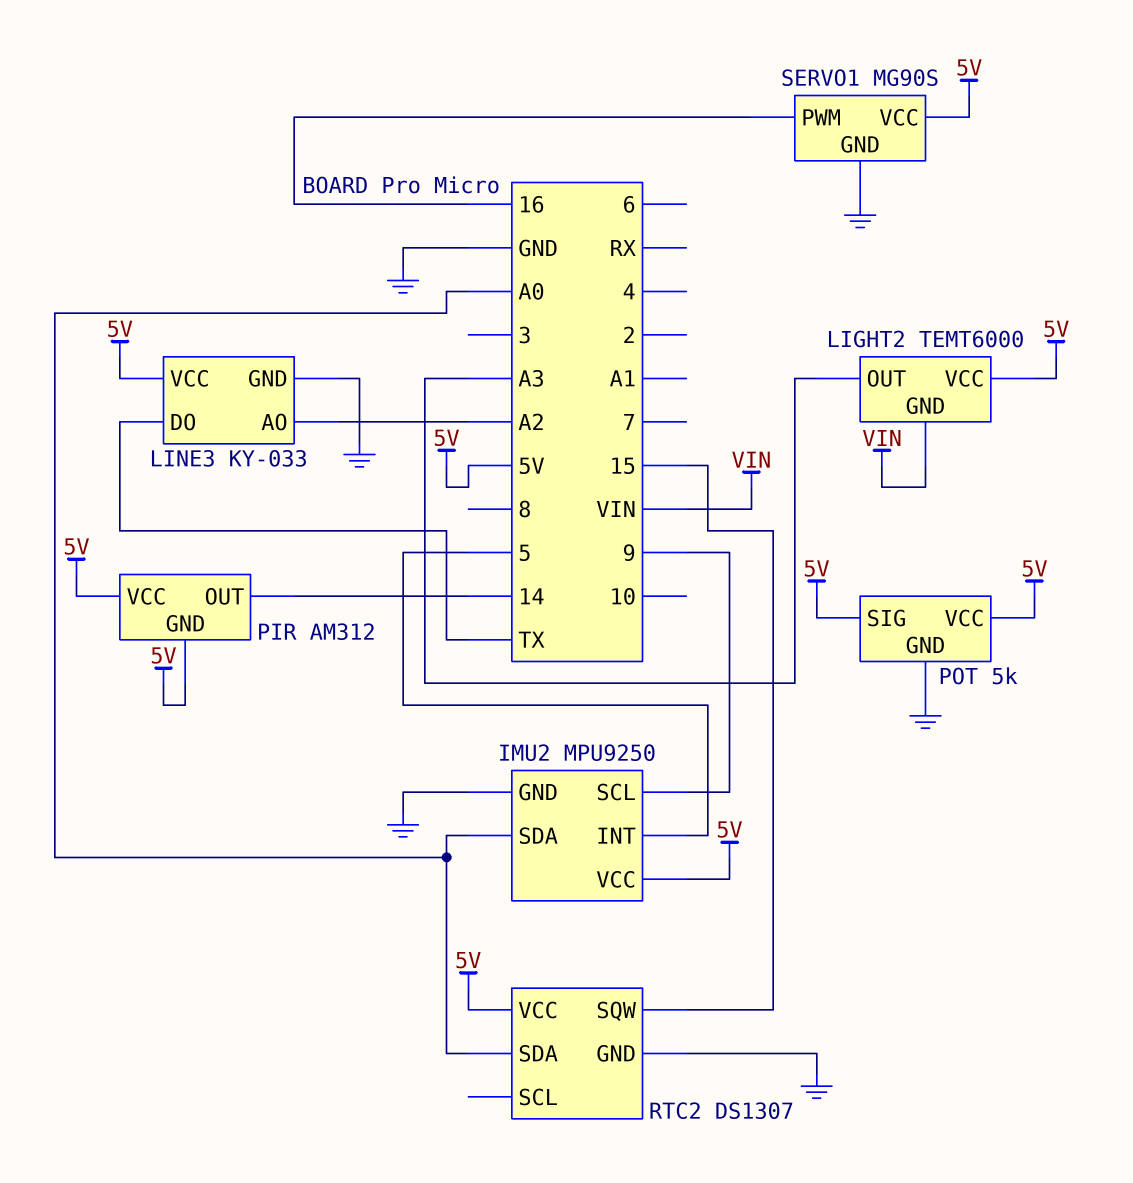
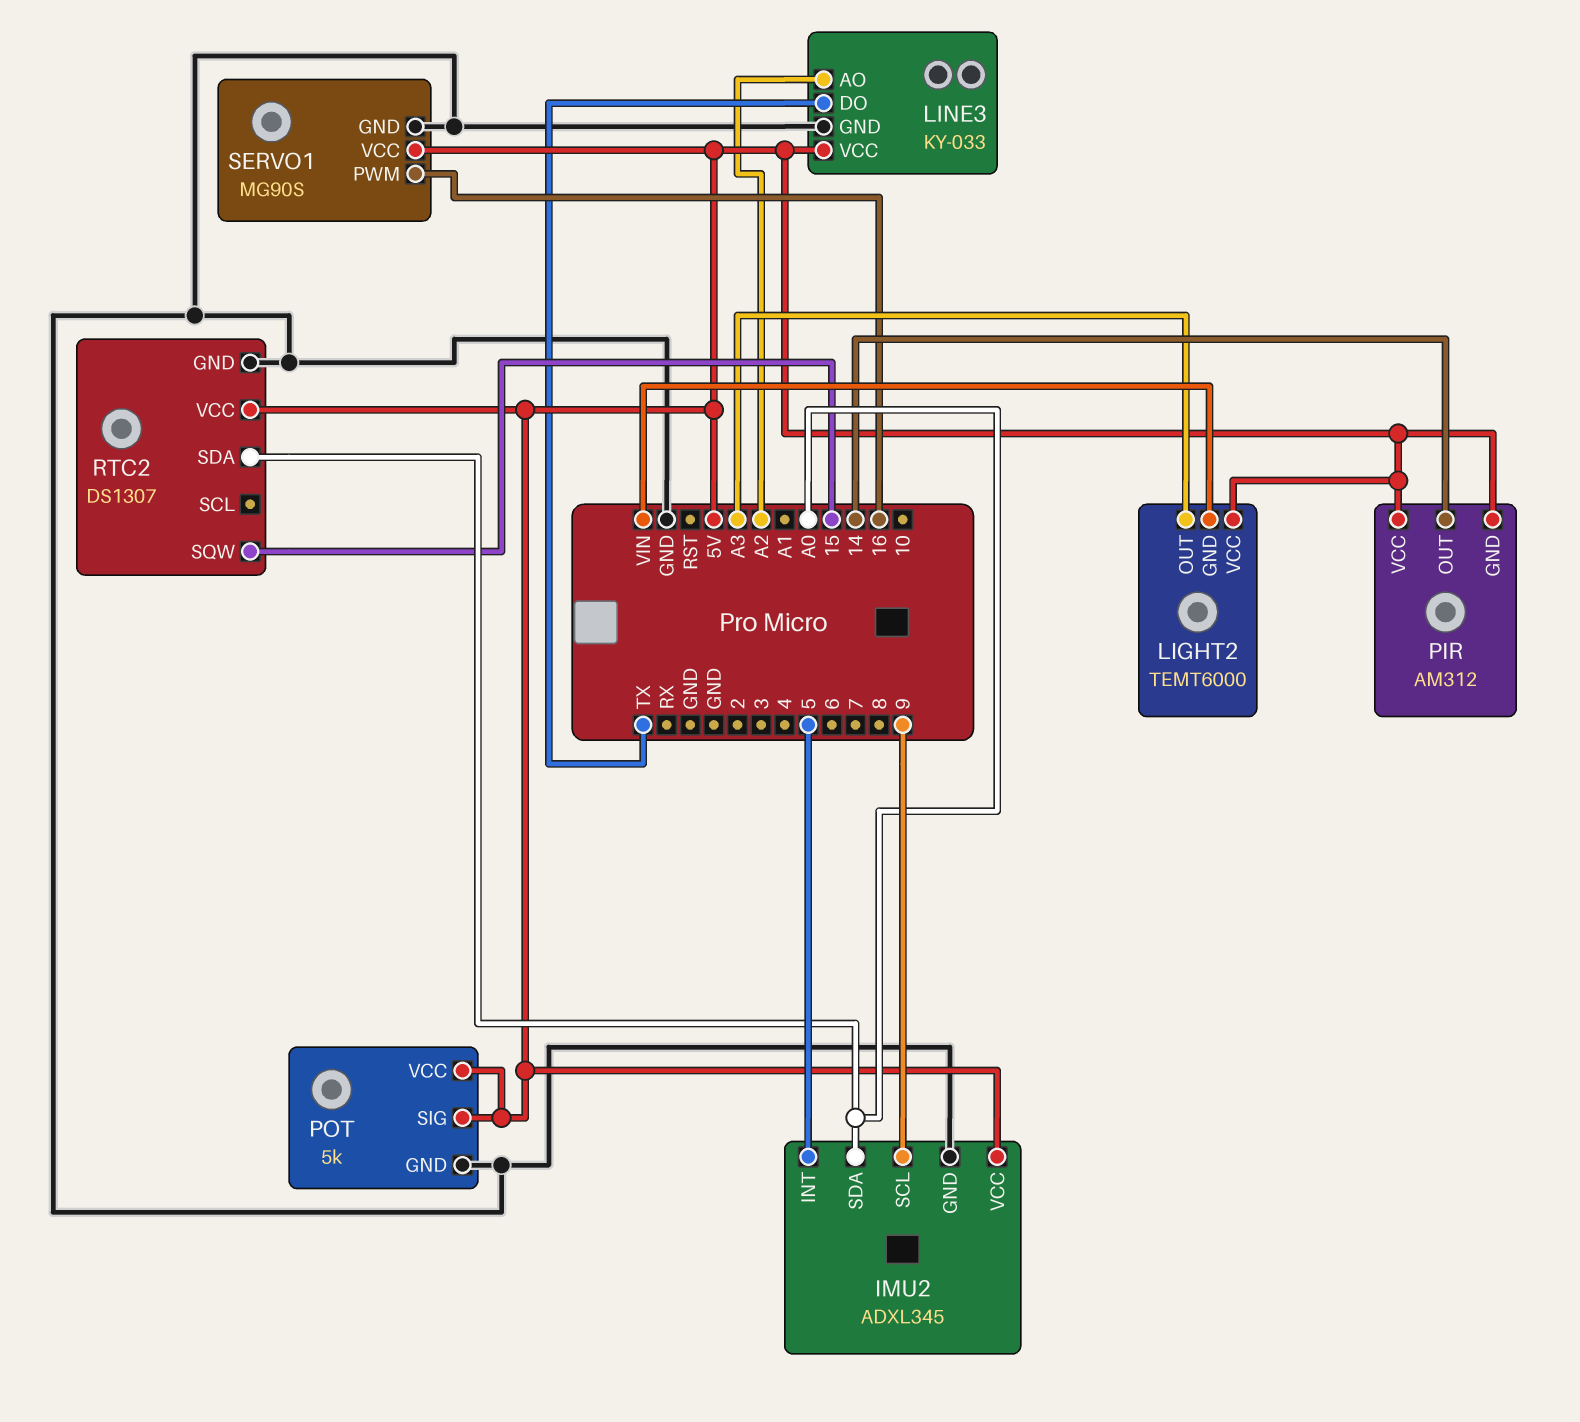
IMU2: MPU9250 -> ADXL345

